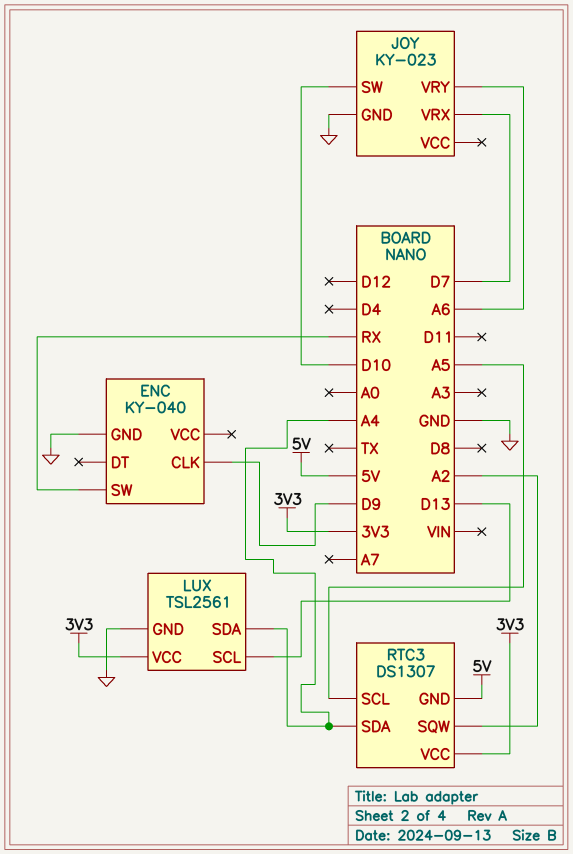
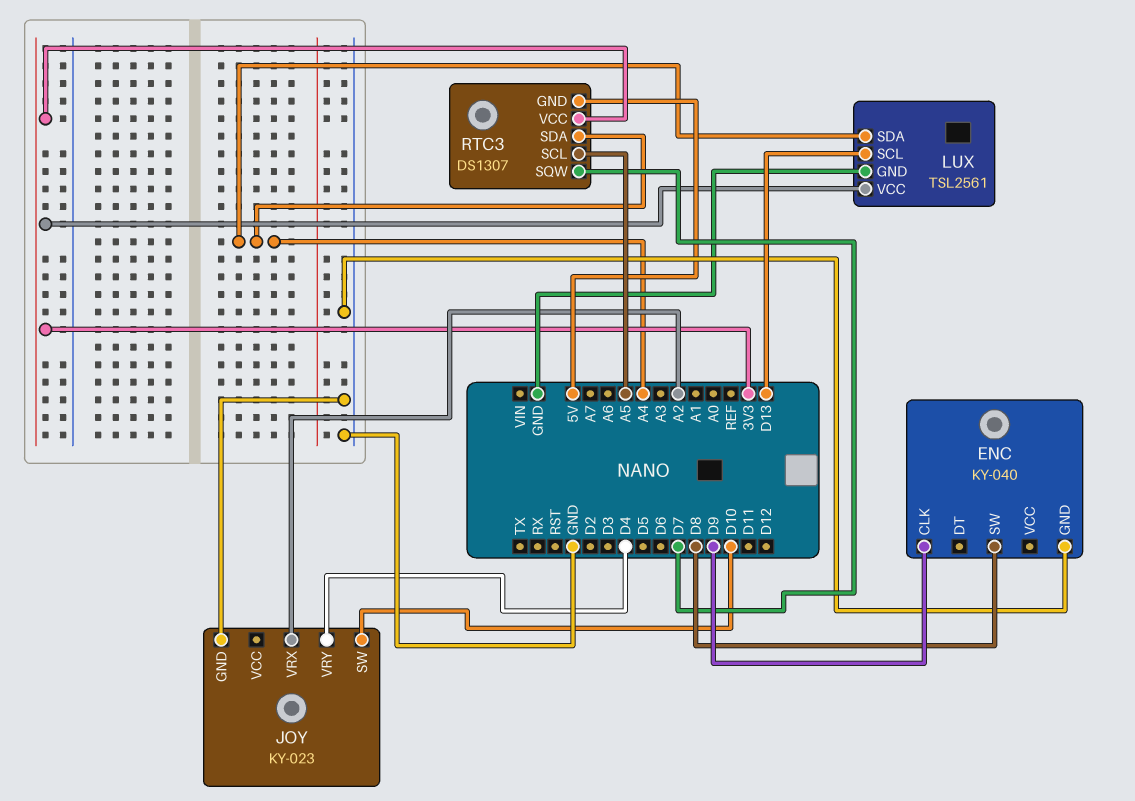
ENC pin SW: RX -> D8
JOY pin VRX: D7 -> A2
JOY pin VRY: A6 -> D4
RTC3 pin SQW: A2 -> D7

